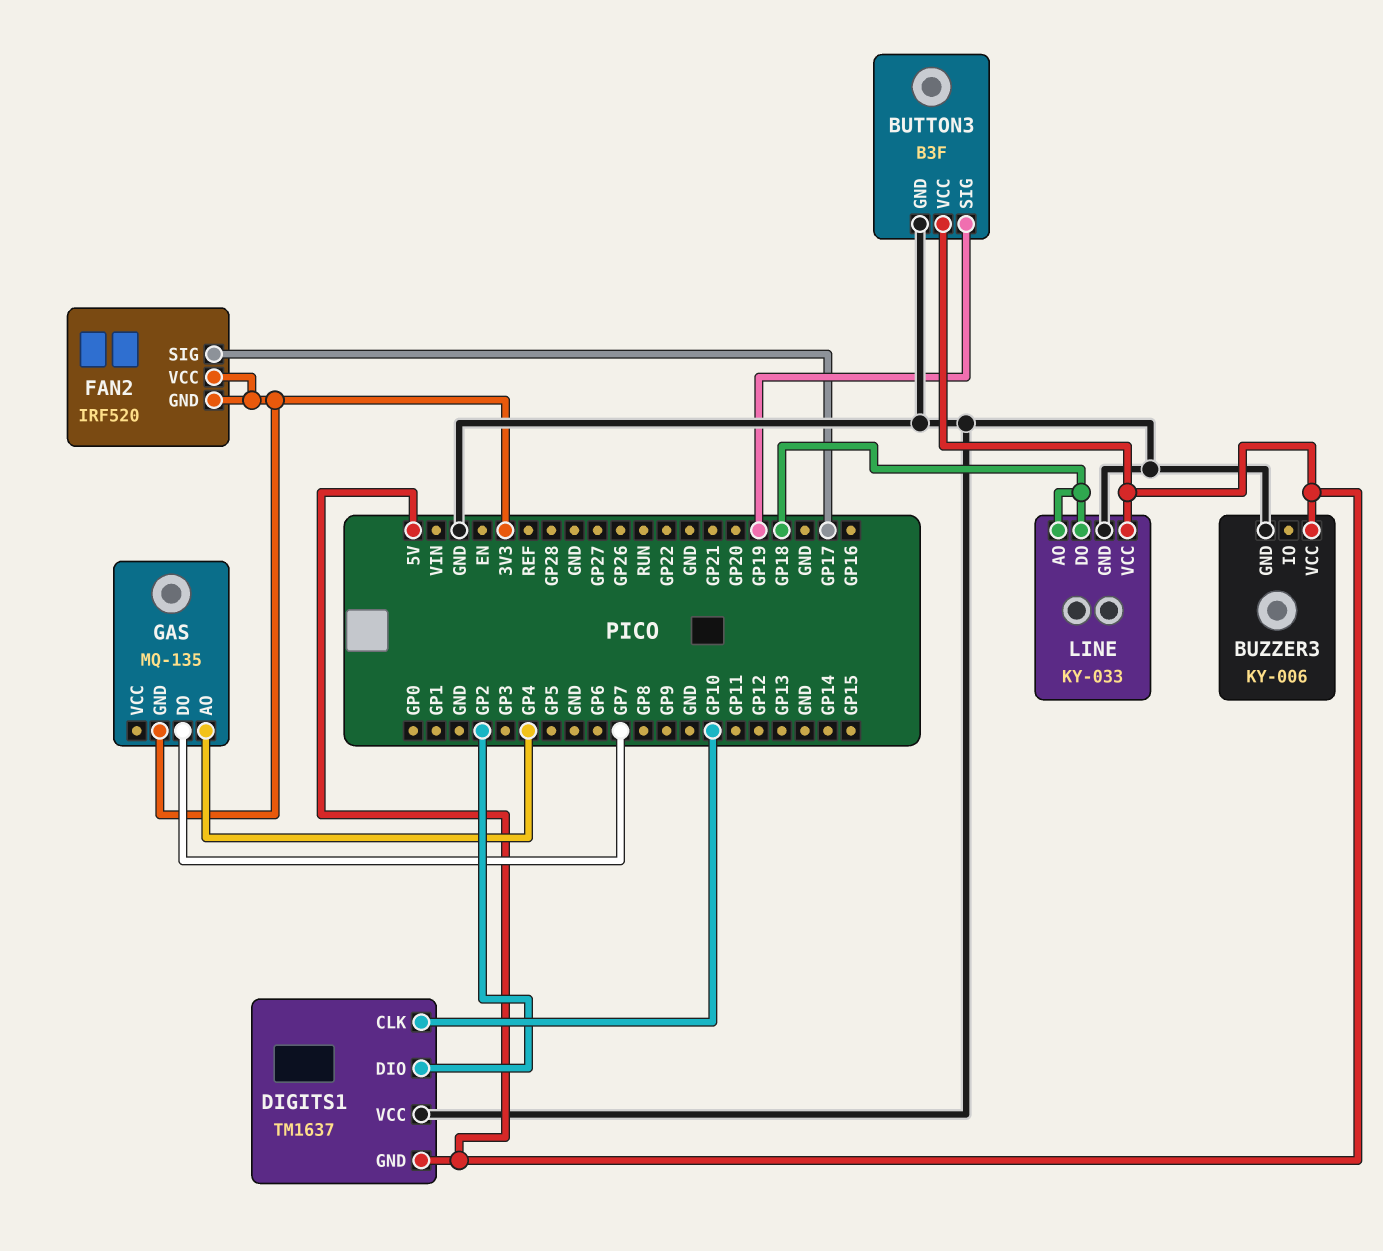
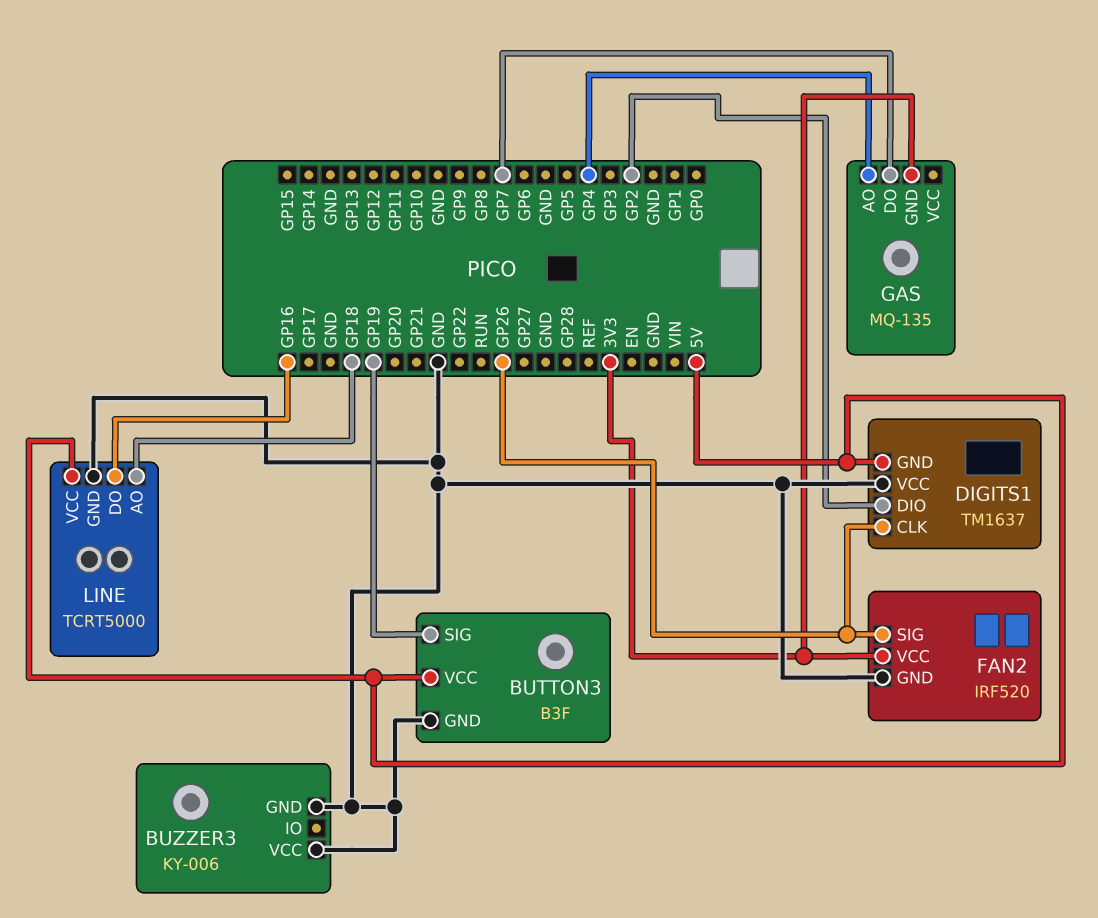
BUZZER3 pin VCC: 5V -> GND
DIGITS1 pin CLK: GP10 -> GP26
FAN2 pin GND: 3V3 -> GND
FAN2 pin SIG: GP17 -> GP26
LINE: KY-033 -> TCRT5000
LINE pin DO: GP18 -> GP16

